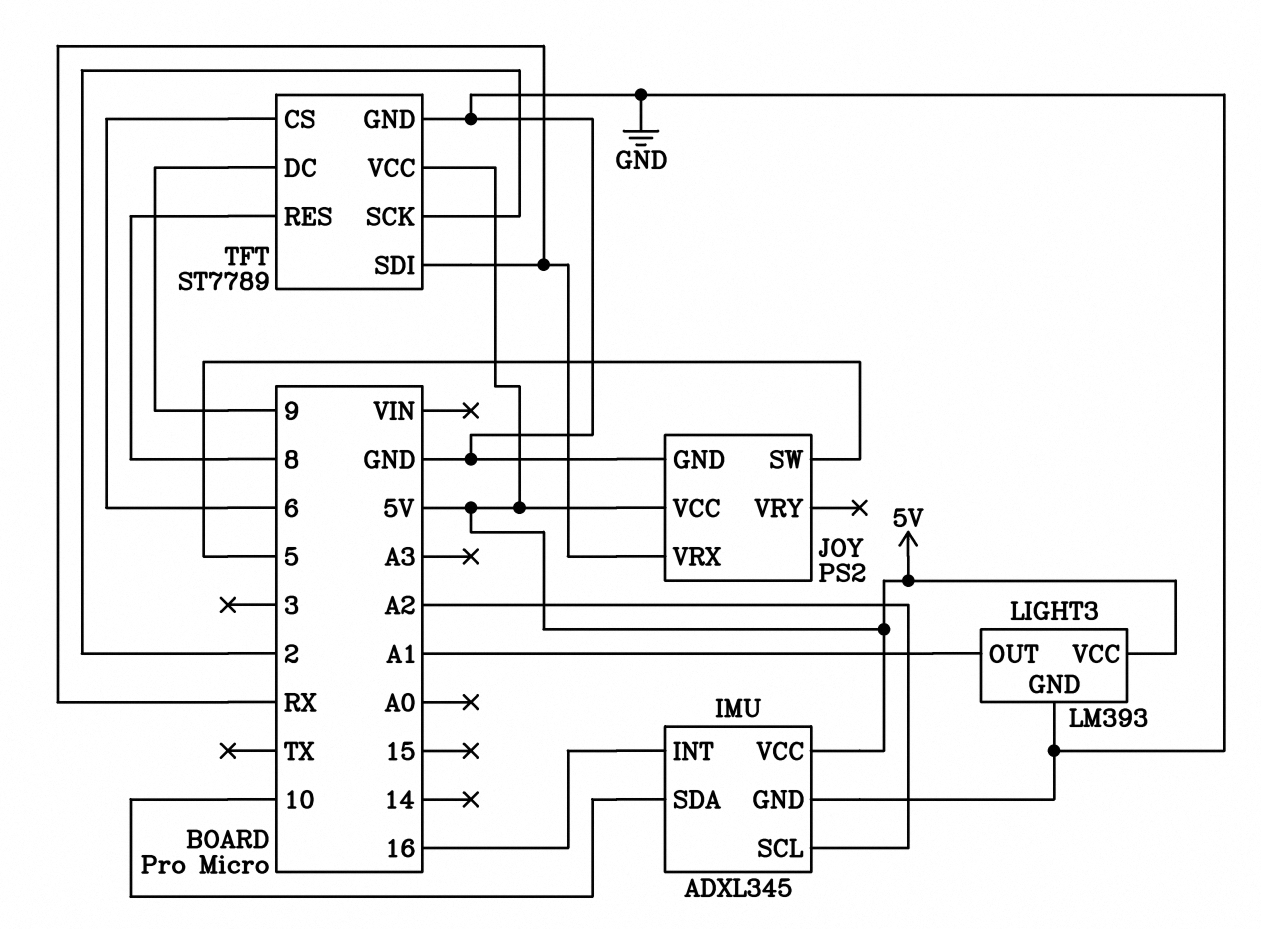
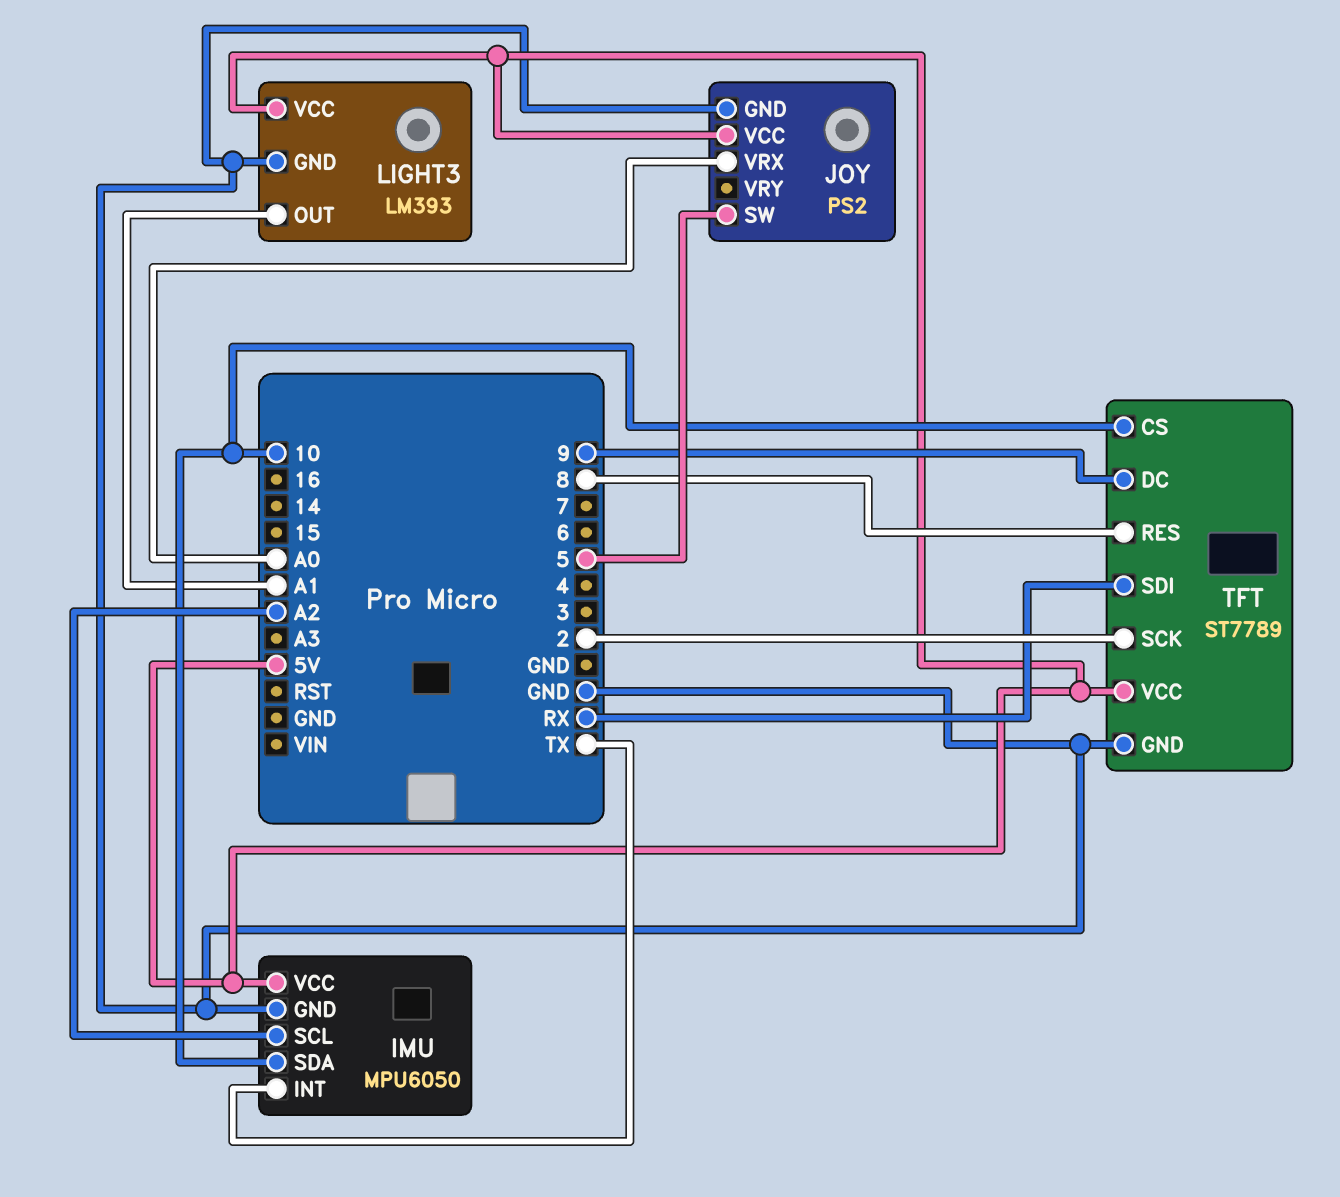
IMU: ADXL345 -> MPU6050
IMU pin INT: 16 -> TX
JOY pin VRX: RX -> A0
TFT pin CS: 6 -> 10

